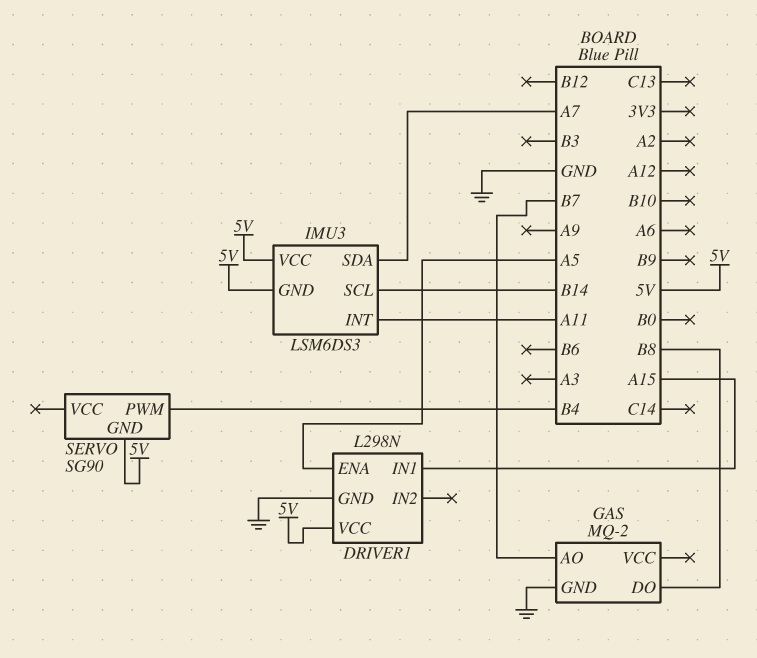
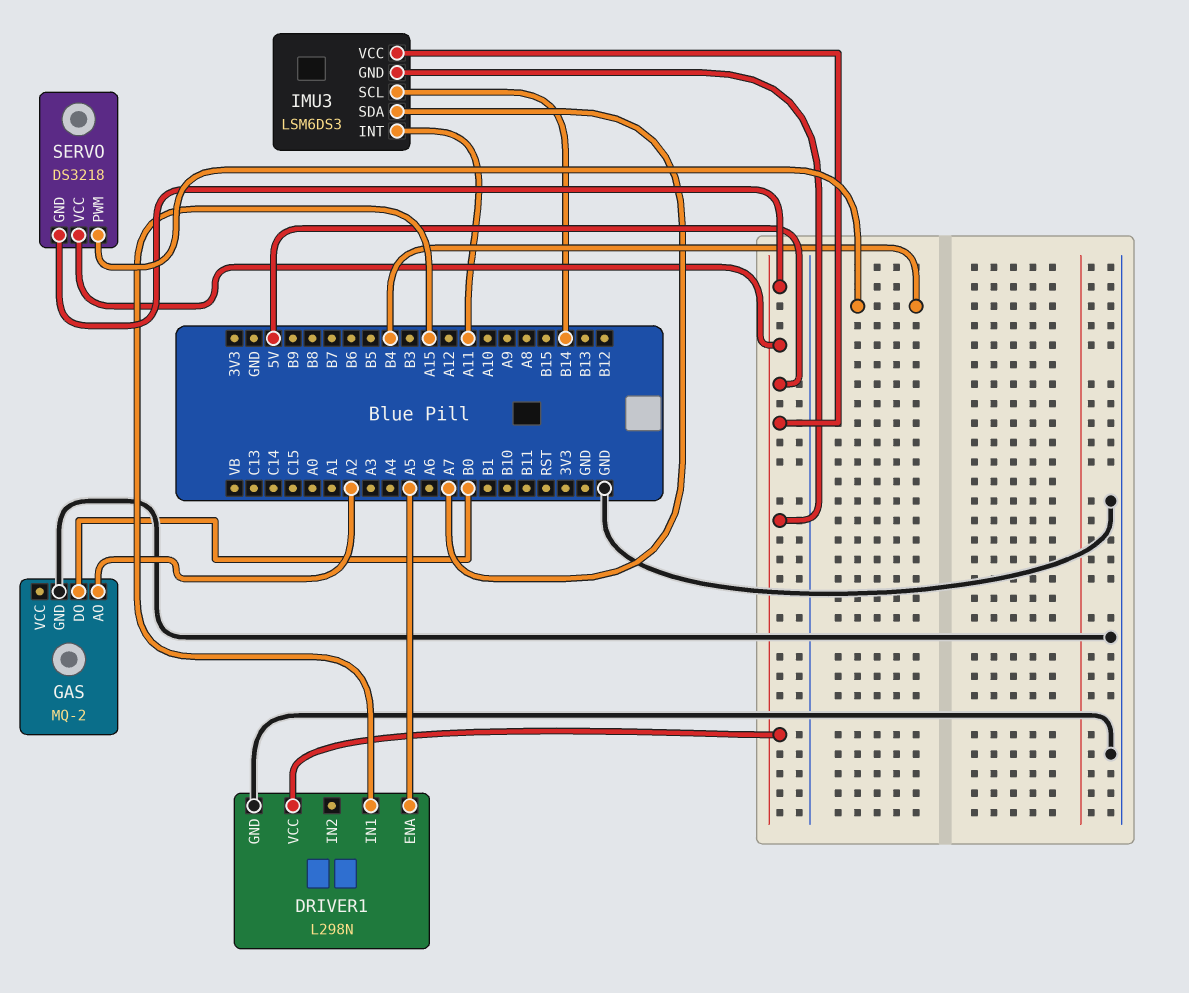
GAS pin AO: B7 -> A2
GAS pin DO: B8 -> B0
SERVO: SG90 -> DS3218
SERVO pin VCC: none -> 5V

